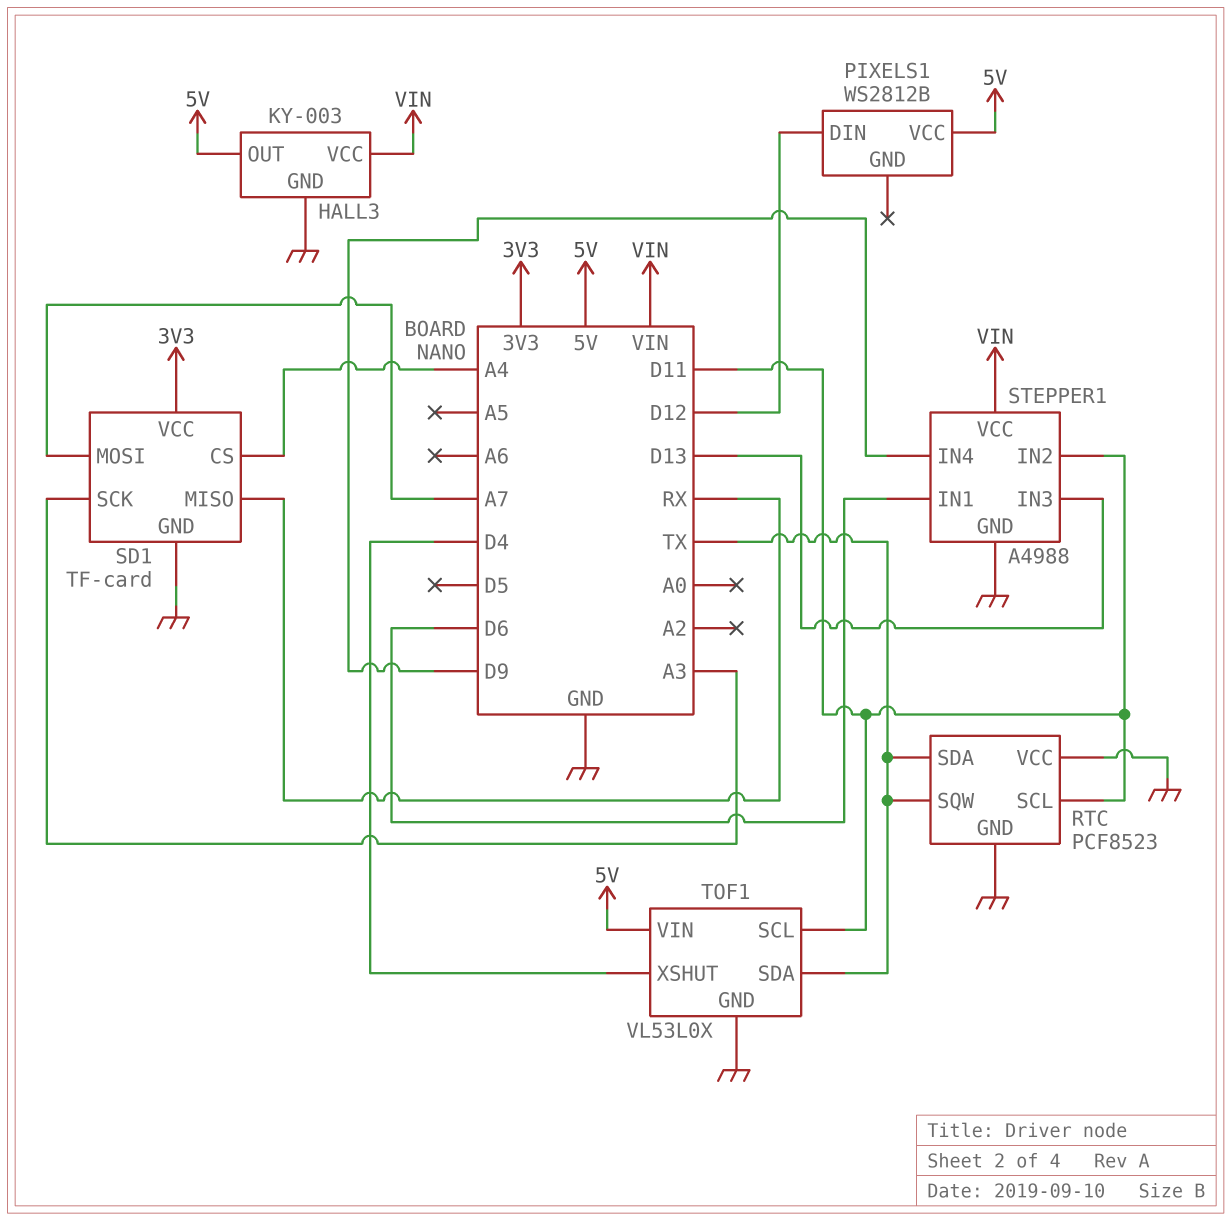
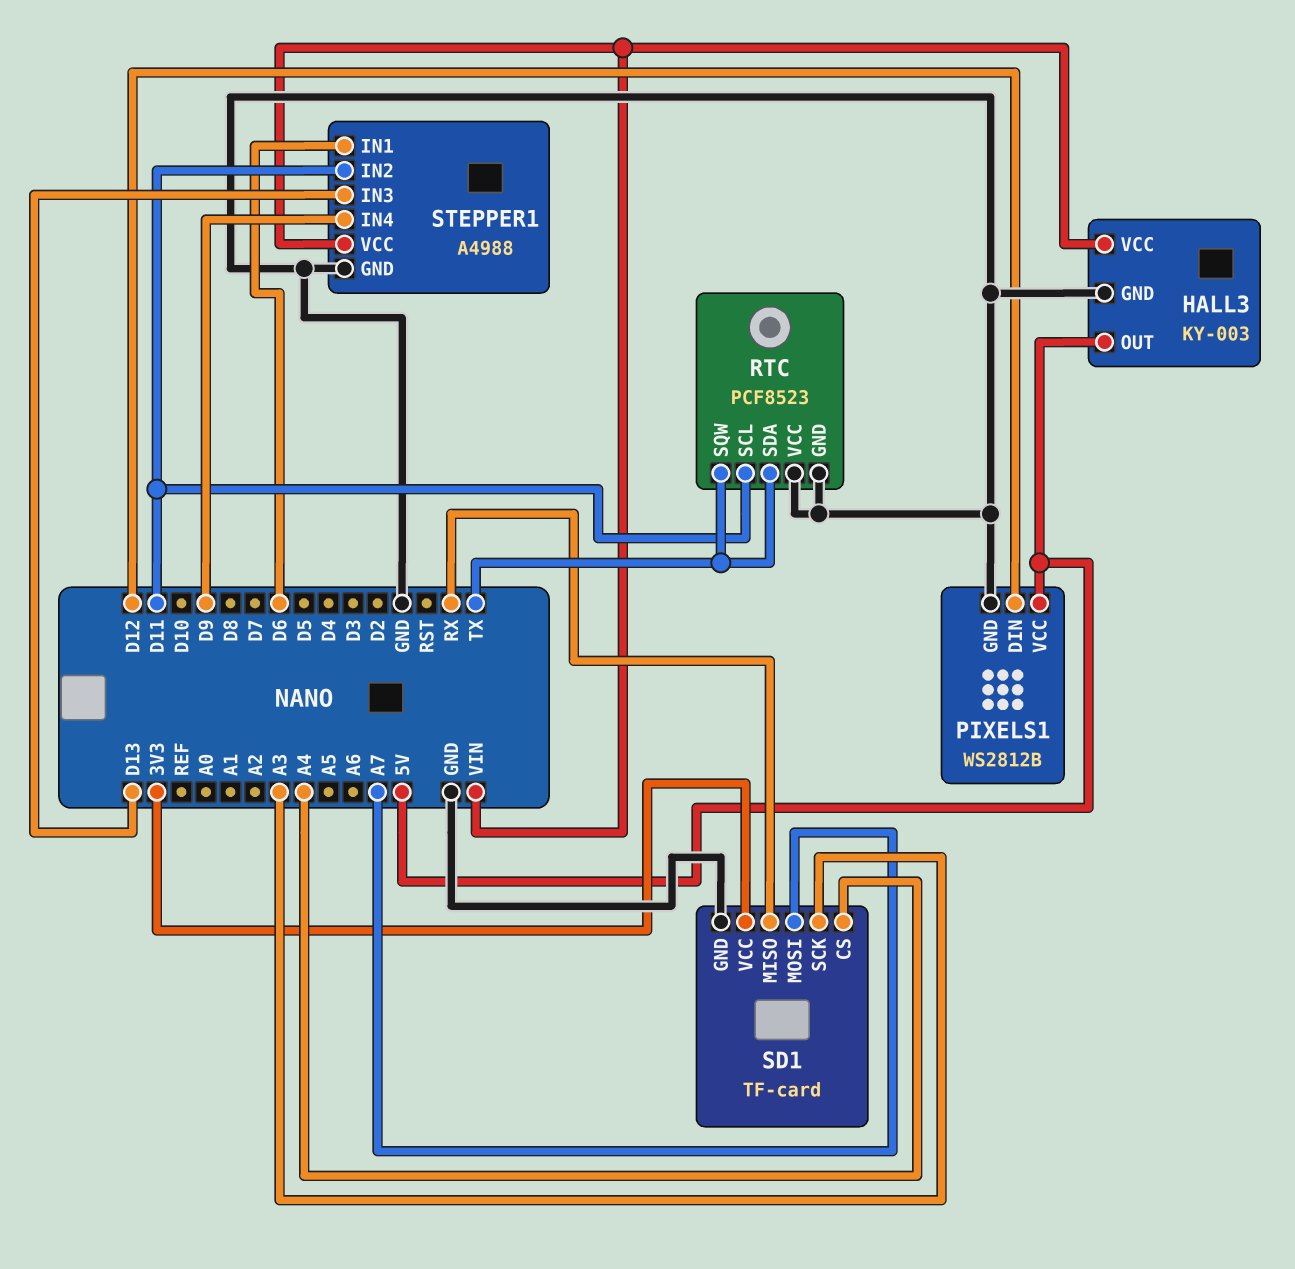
PIXELS1 pin GND: none -> GND
TOF1: VL53L0X -> none
TOF1 pin GND: GND -> none
TOF1 pin SCL: D11 -> none
TOF1 pin SDA: TX -> none
TOF1 pin VIN: 5V -> none
TOF1 pin XSHUT: D4 -> none

